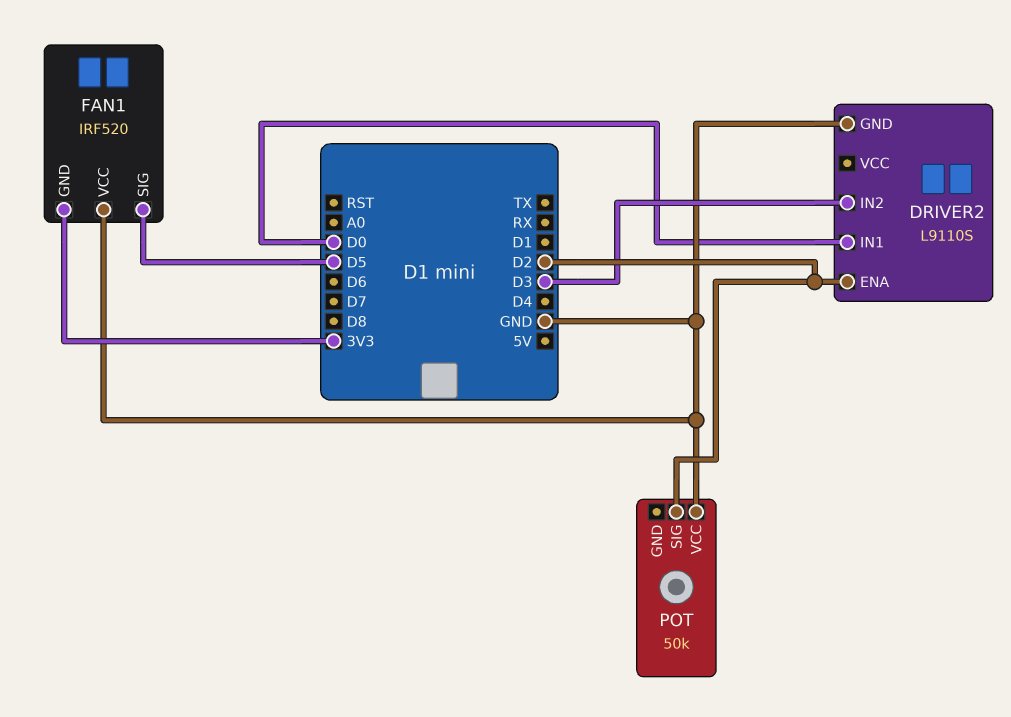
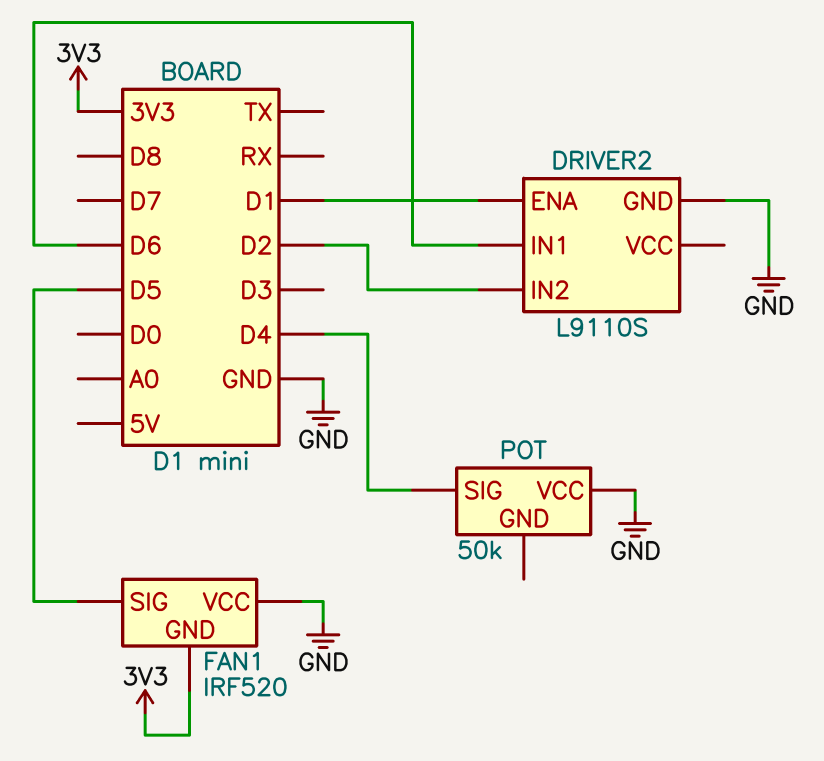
DRIVER2 pin ENA: D2 -> D1
DRIVER2 pin IN1: D0 -> D6
DRIVER2 pin IN2: D3 -> D2
POT pin SIG: D2 -> D4

